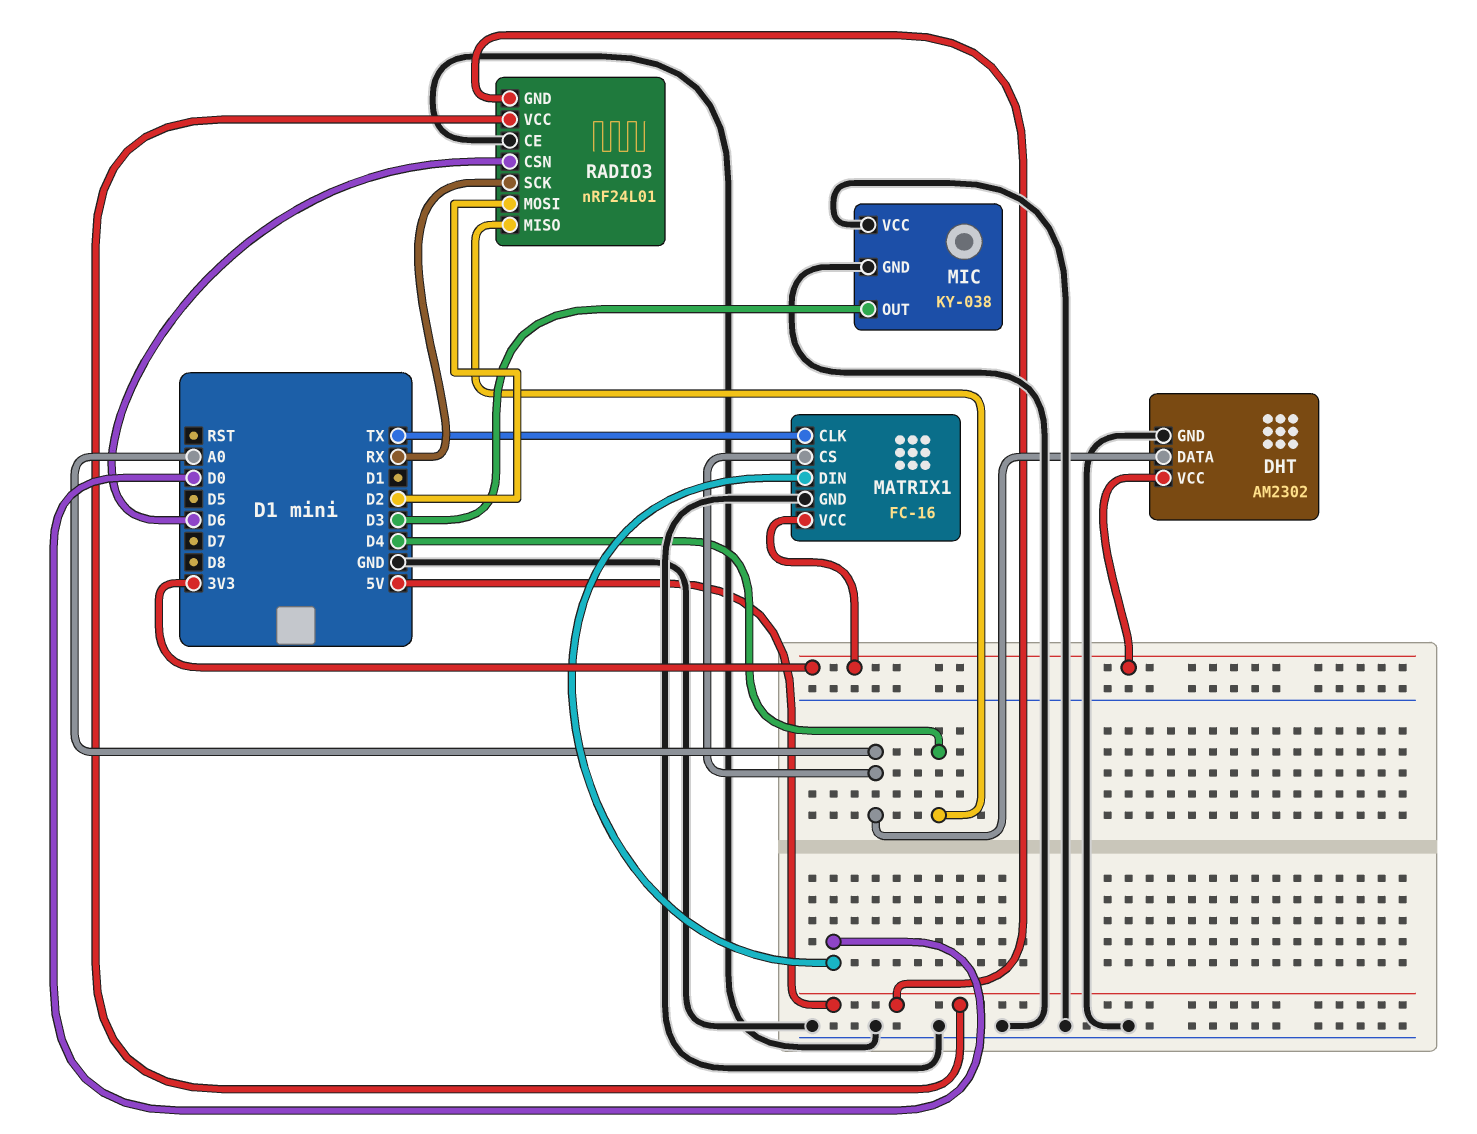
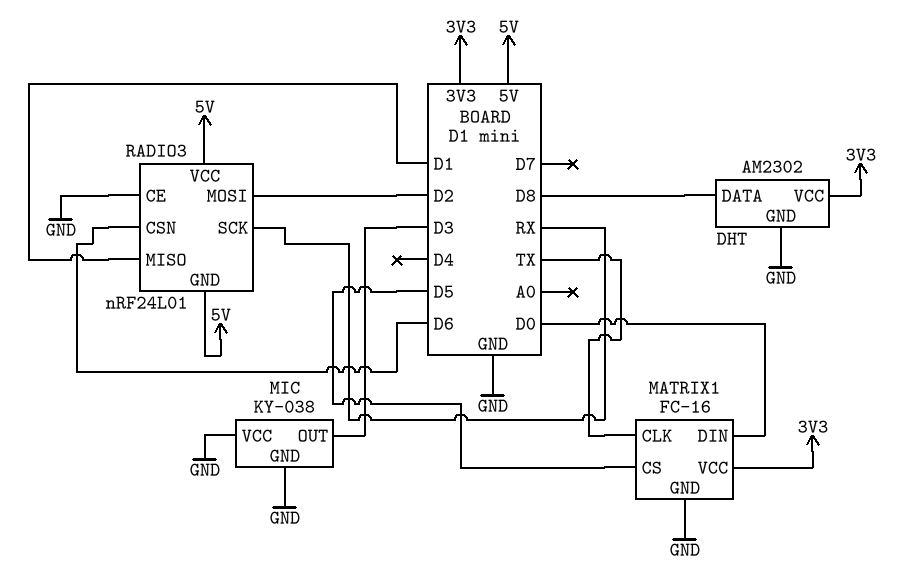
DHT pin DATA: A0 -> D8
MATRIX1 pin CS: A0 -> D5
RADIO3 pin MISO: D4 -> D1

